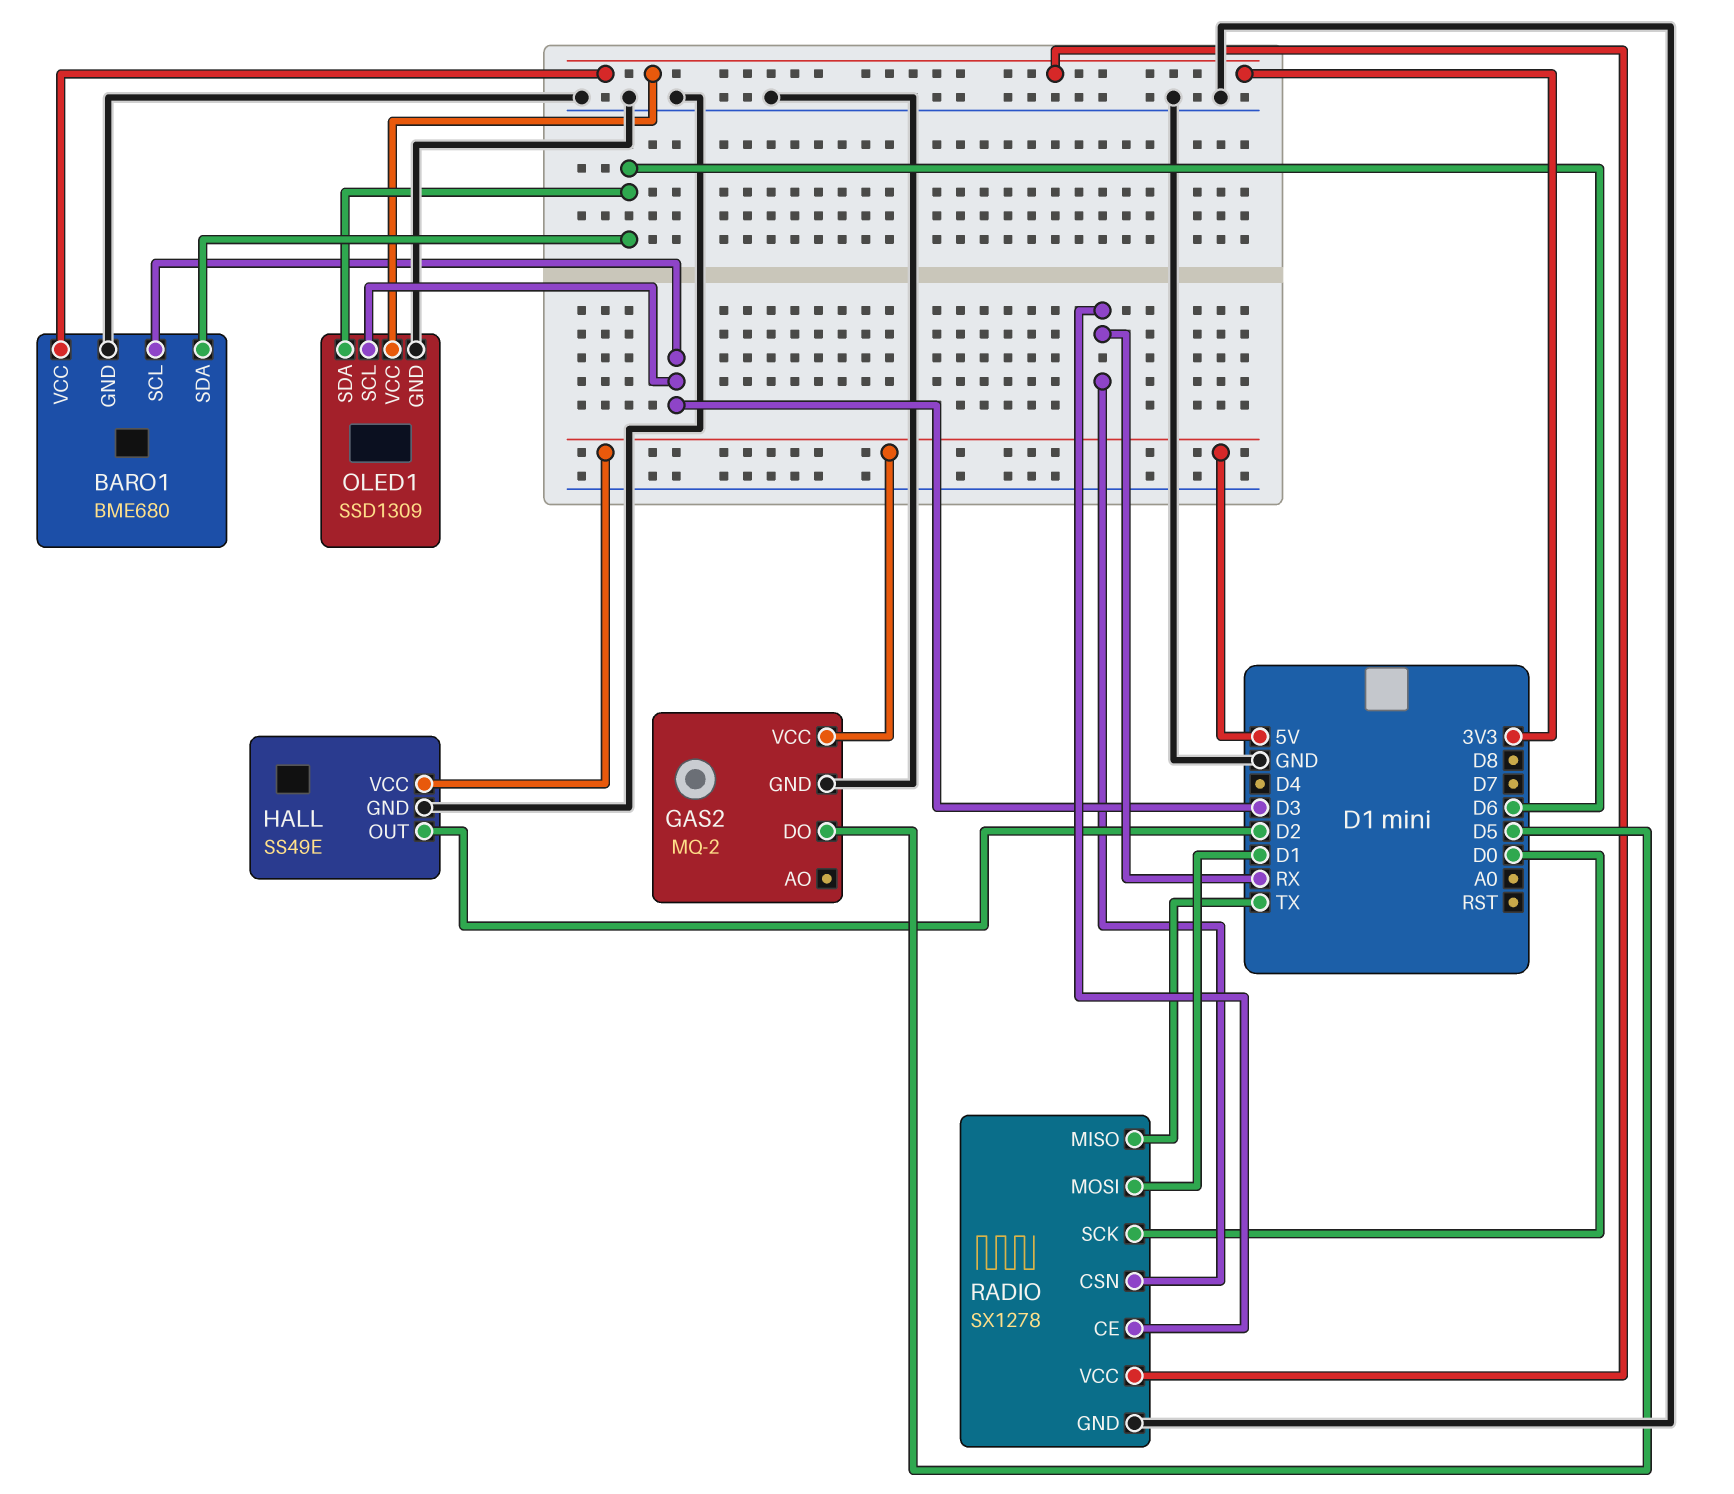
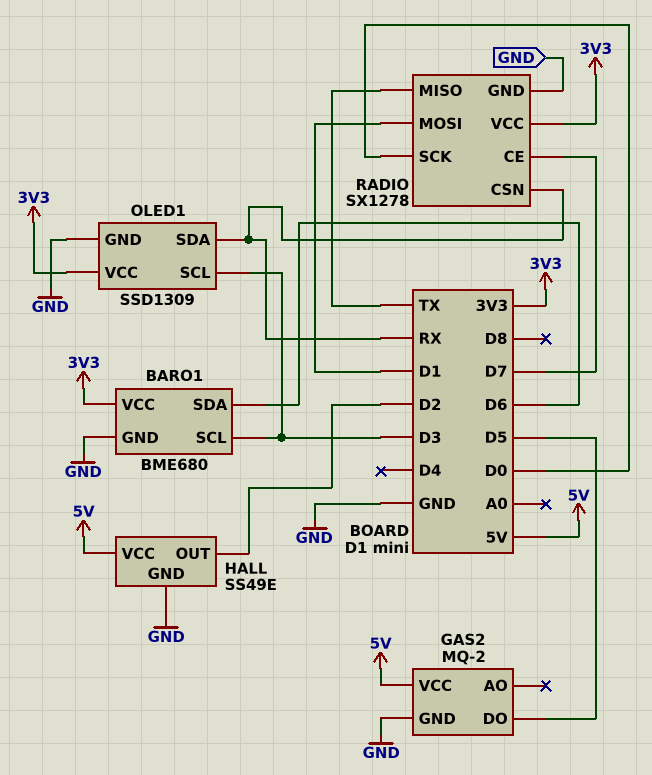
OLED1 pin SDA: D6 -> RX
RADIO pin CE: RX -> D7

